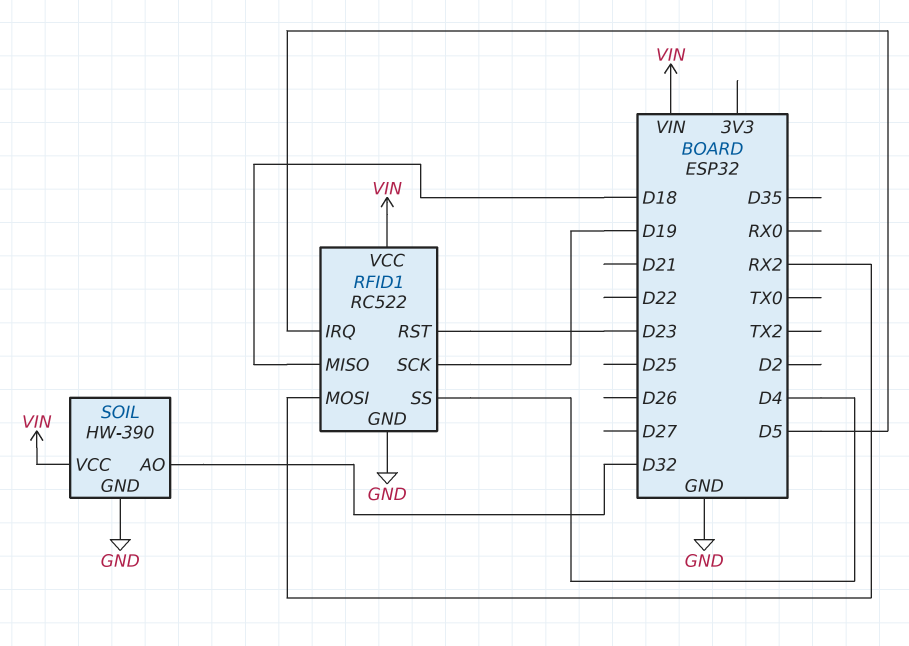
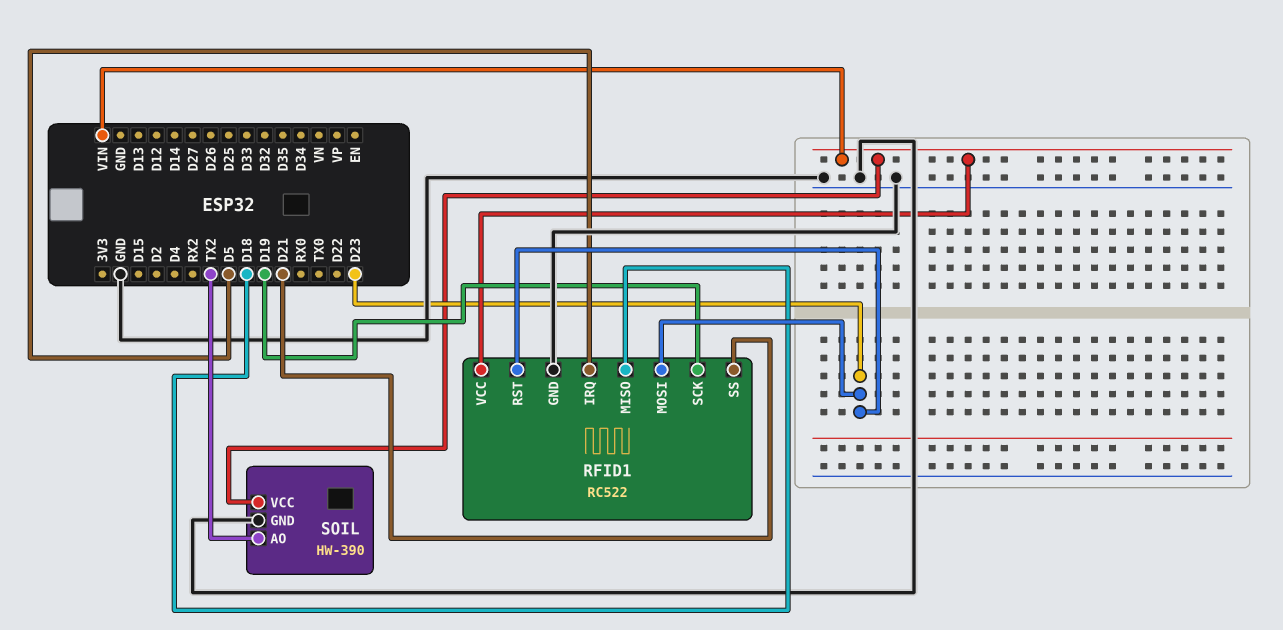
RFID1 pin MOSI: RX2 -> D23
RFID1 pin SS: D4 -> D21
SOIL pin AO: D32 -> TX2

